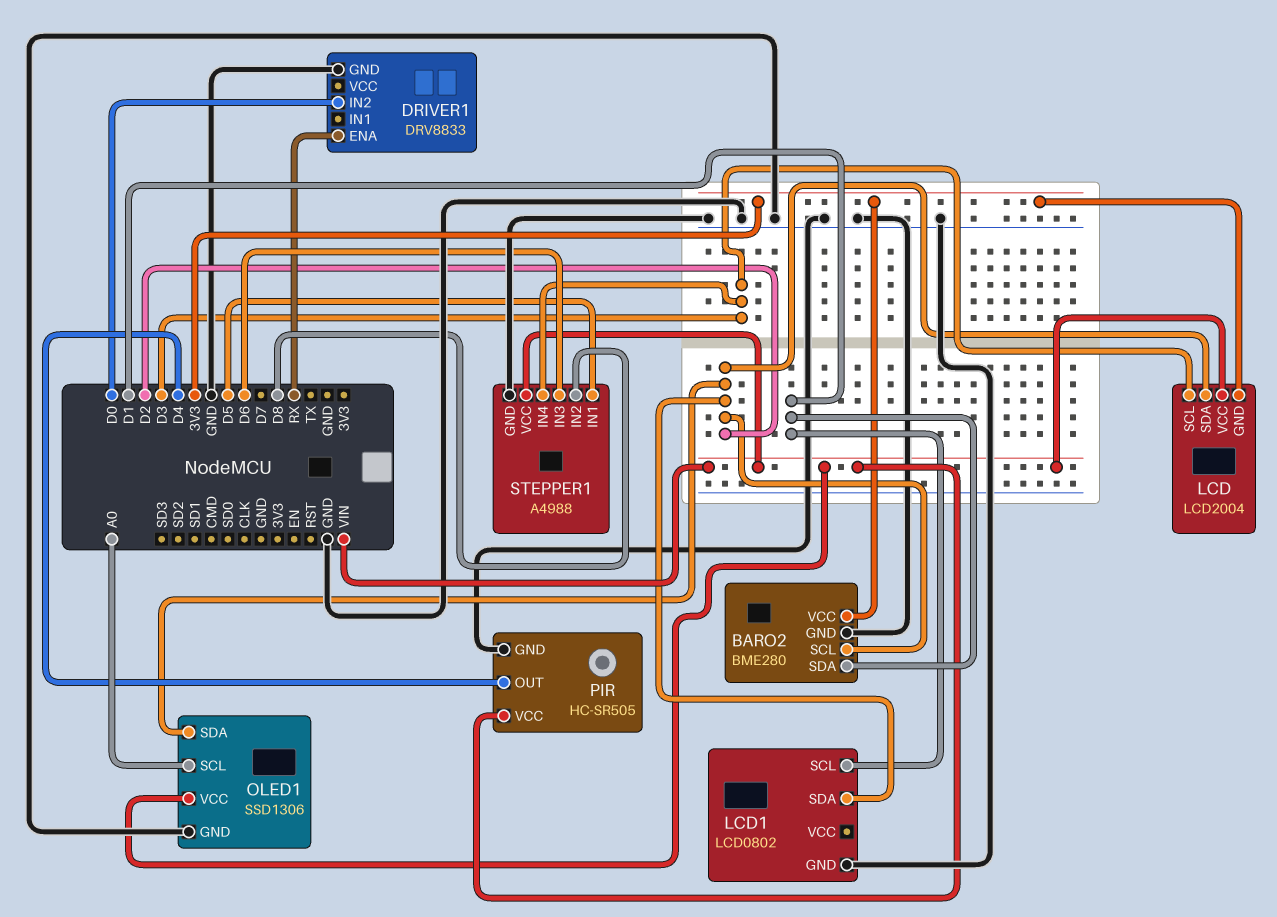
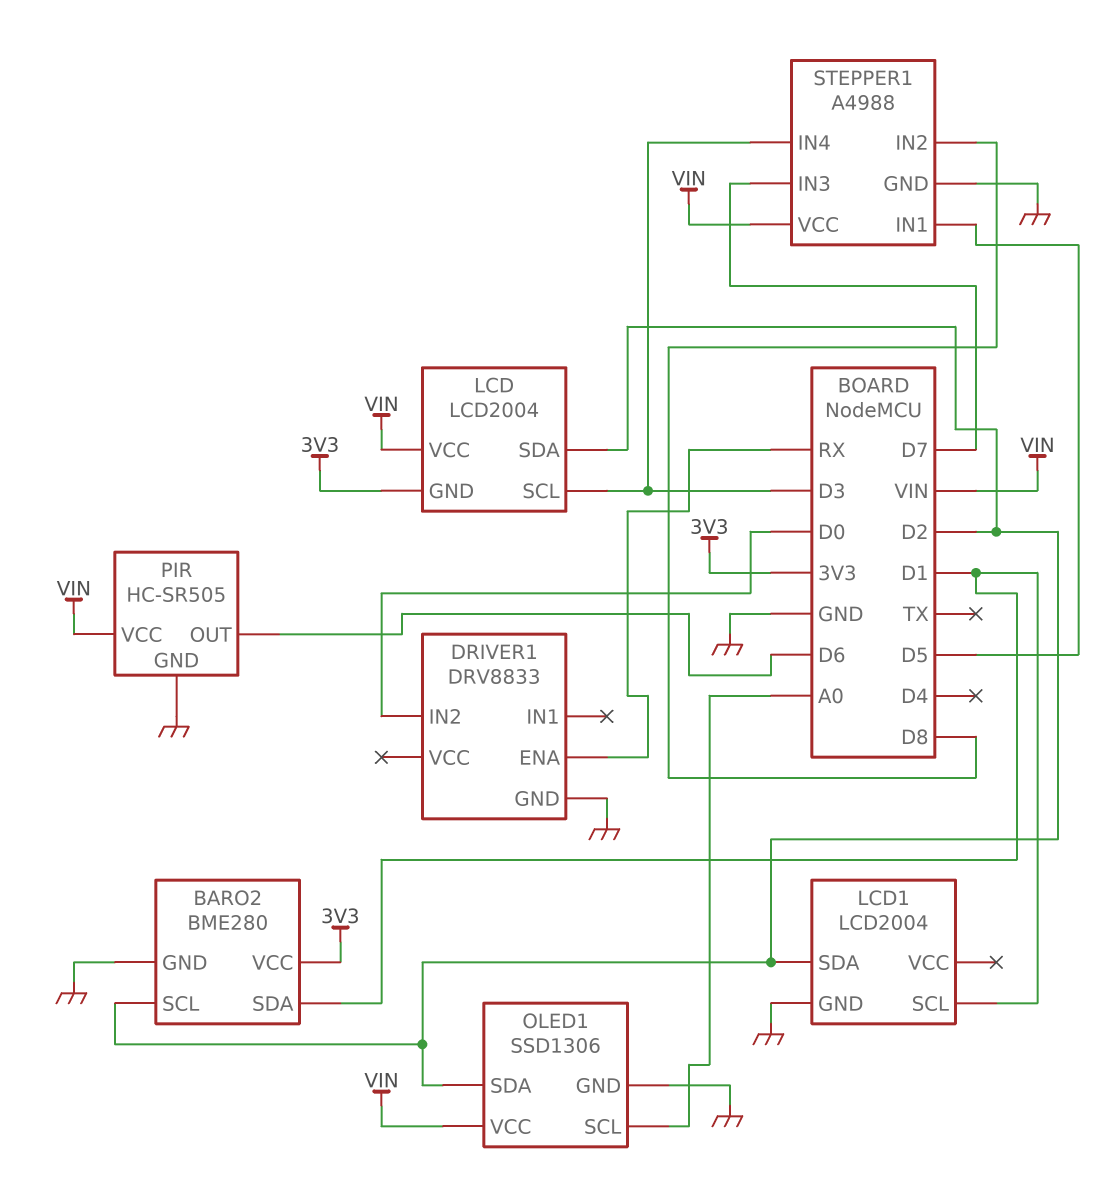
LCD1: LCD0802 -> LCD2004
PIR pin OUT: D4 -> D6
STEPPER1 pin IN3: D6 -> D7

